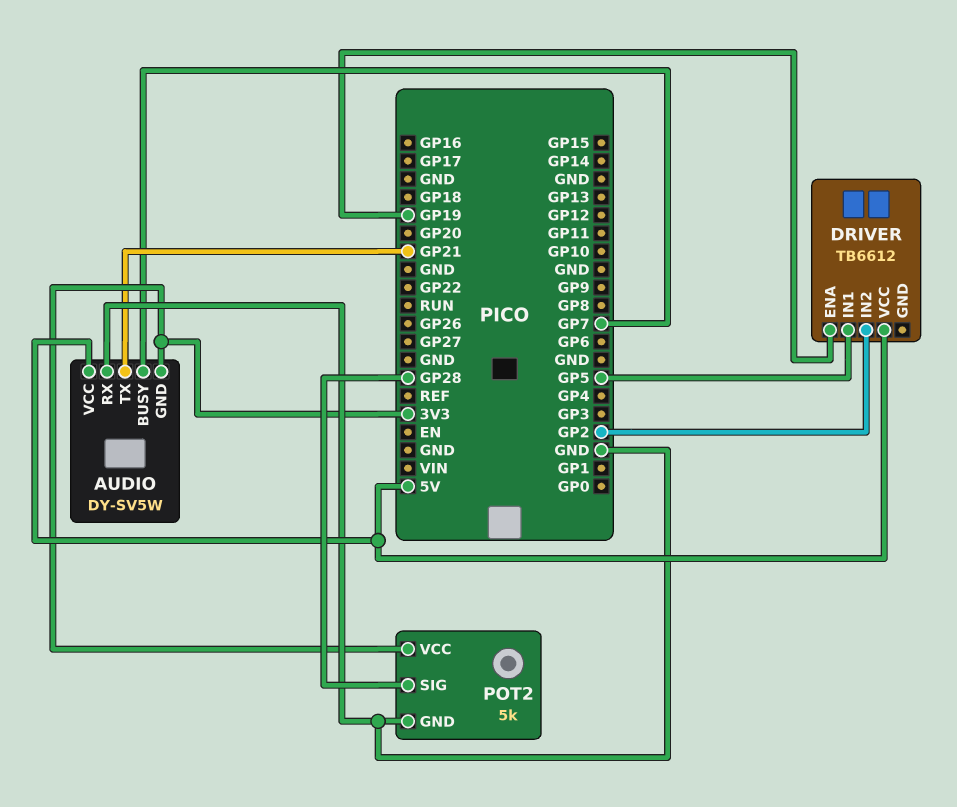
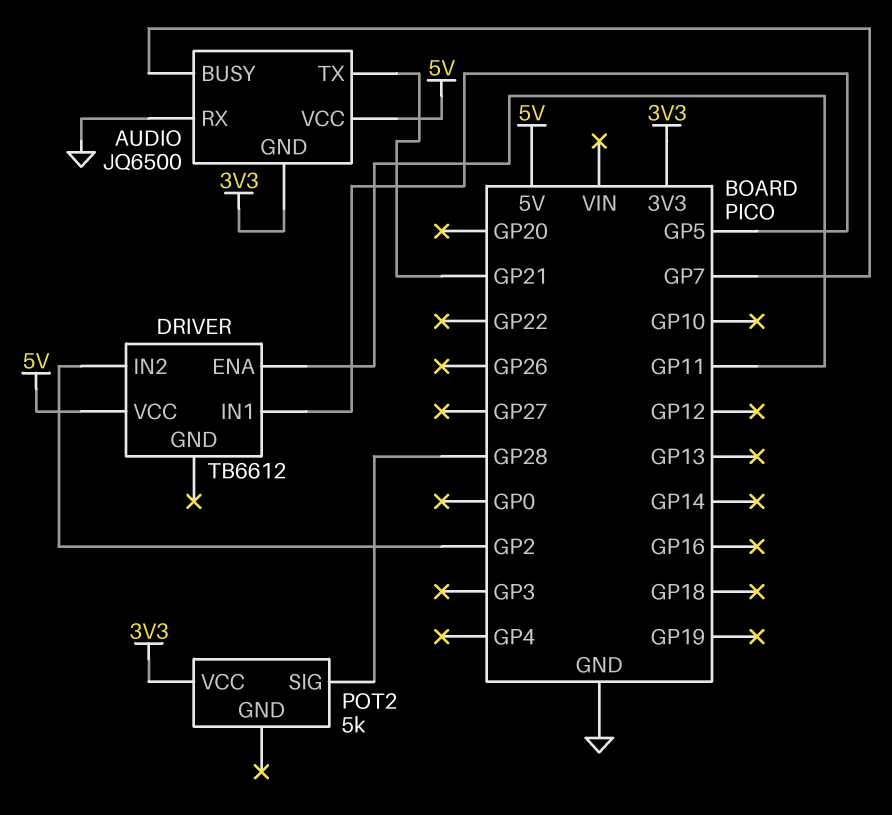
AUDIO: DY-SV5W -> JQ6500
DRIVER pin ENA: GP19 -> GP11
POT2 pin GND: GND -> none

